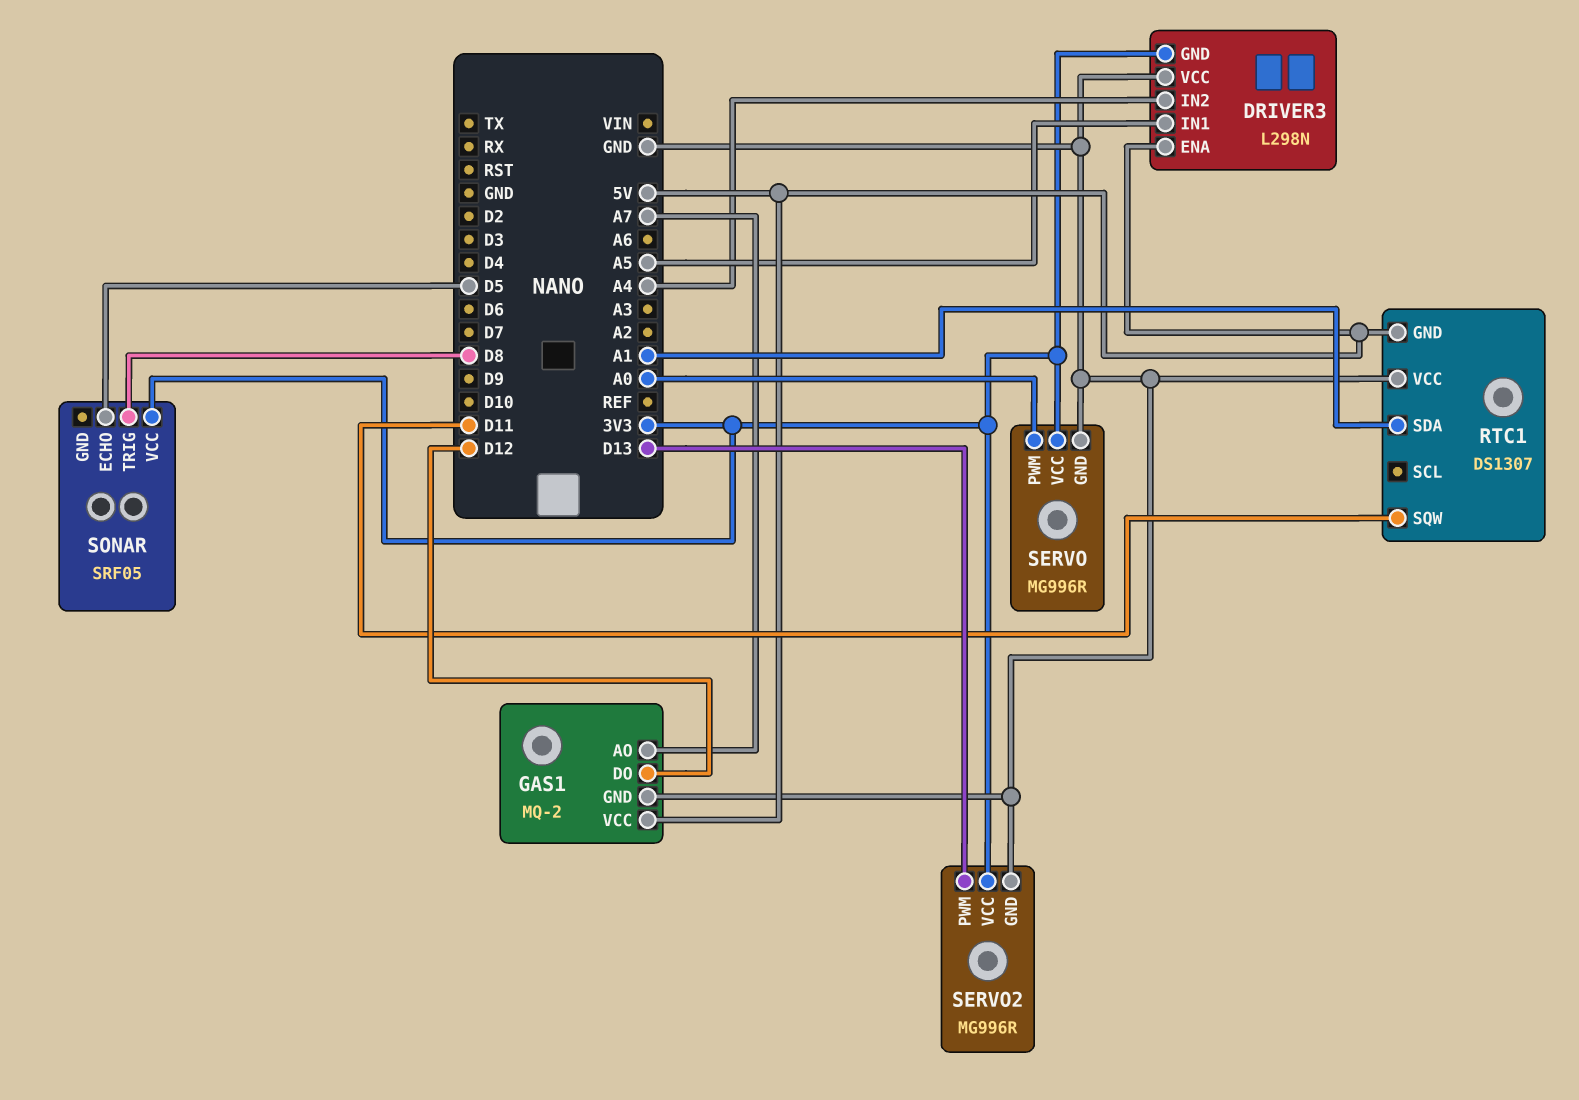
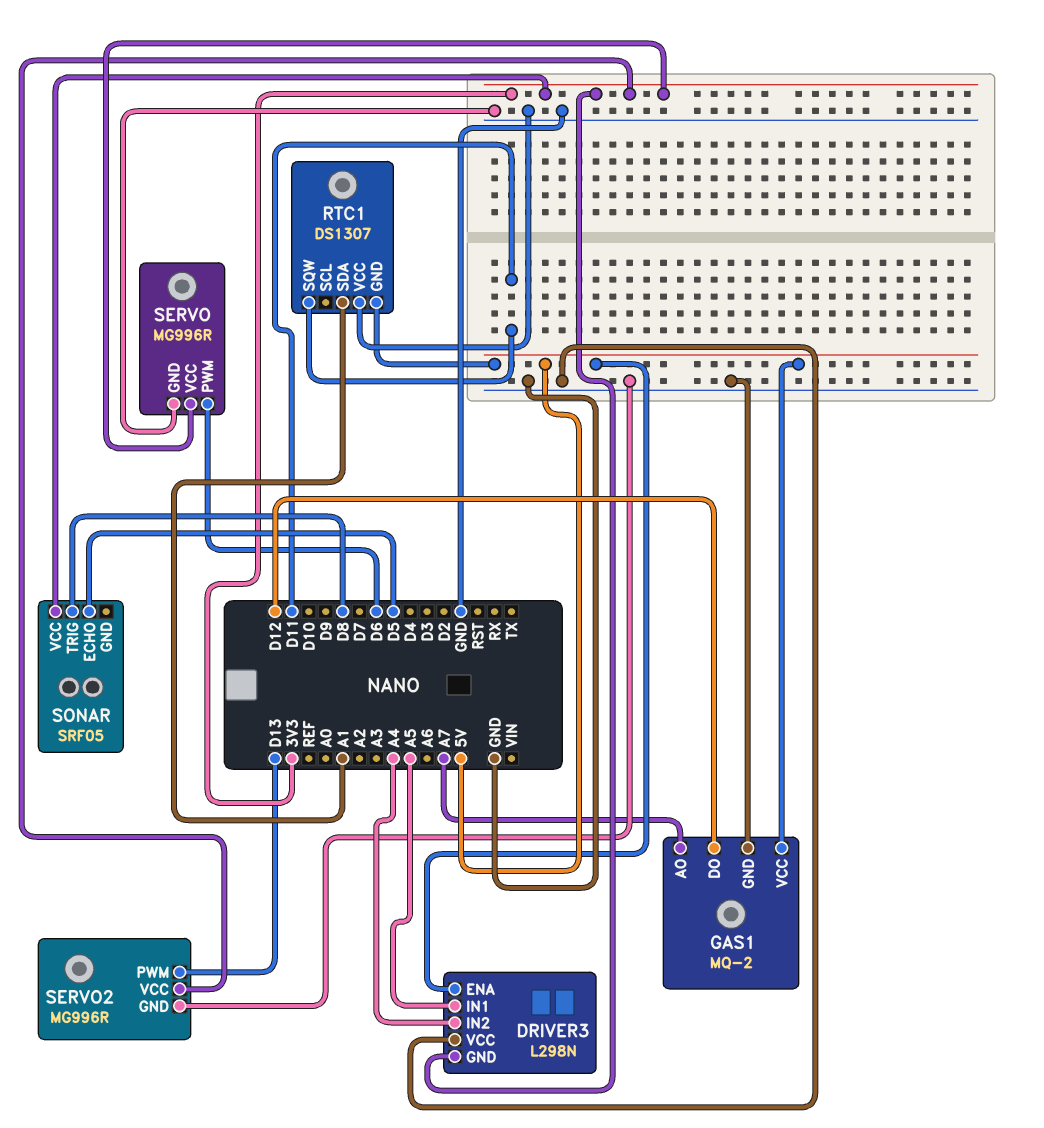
SERVO pin PWM: A0 -> D6

